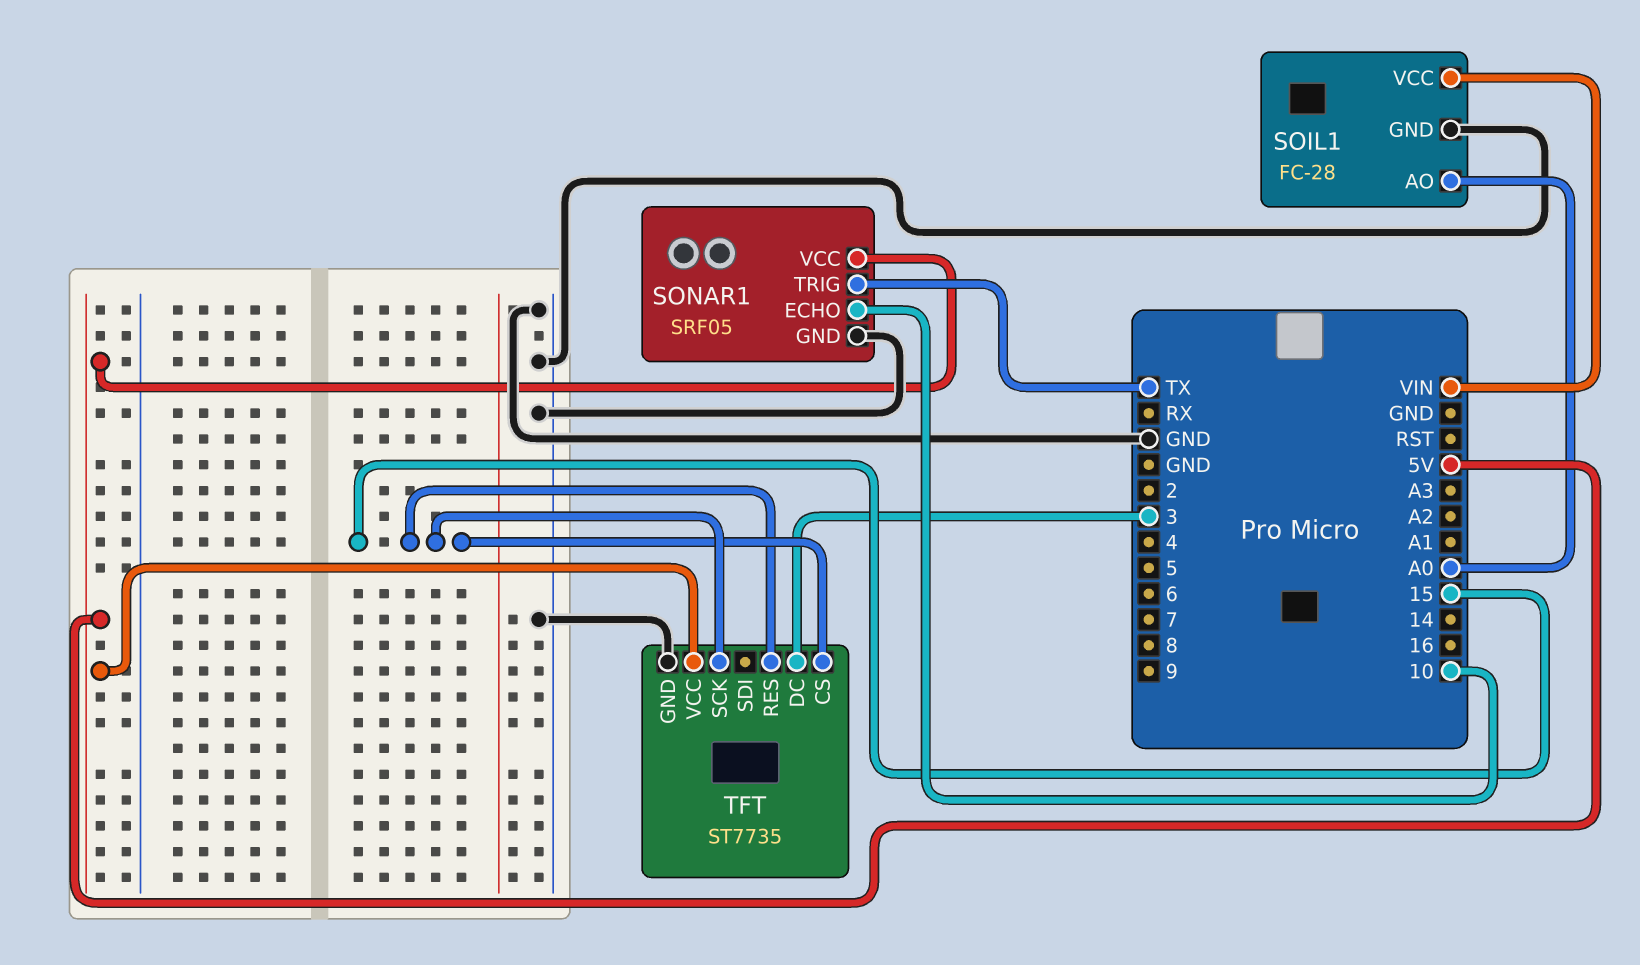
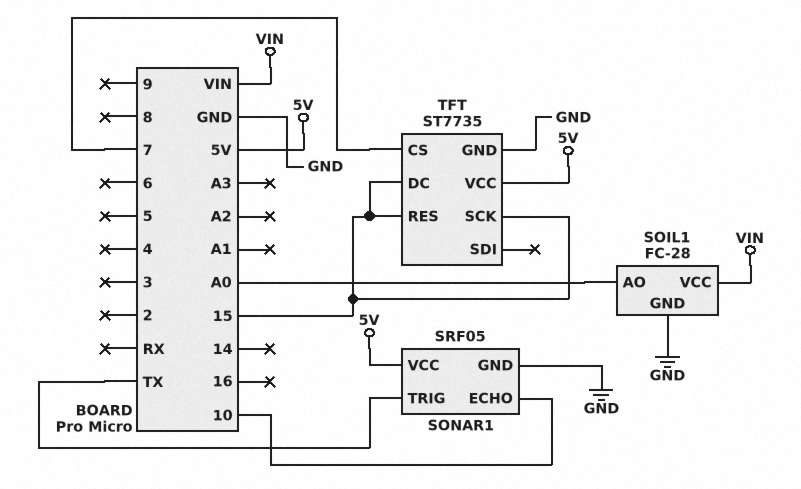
TFT pin CS: 15 -> 7
TFT pin DC: 3 -> 15

